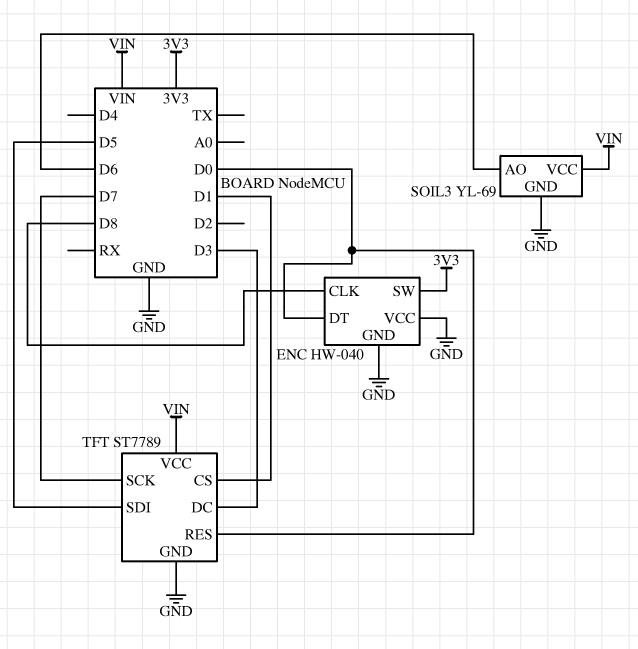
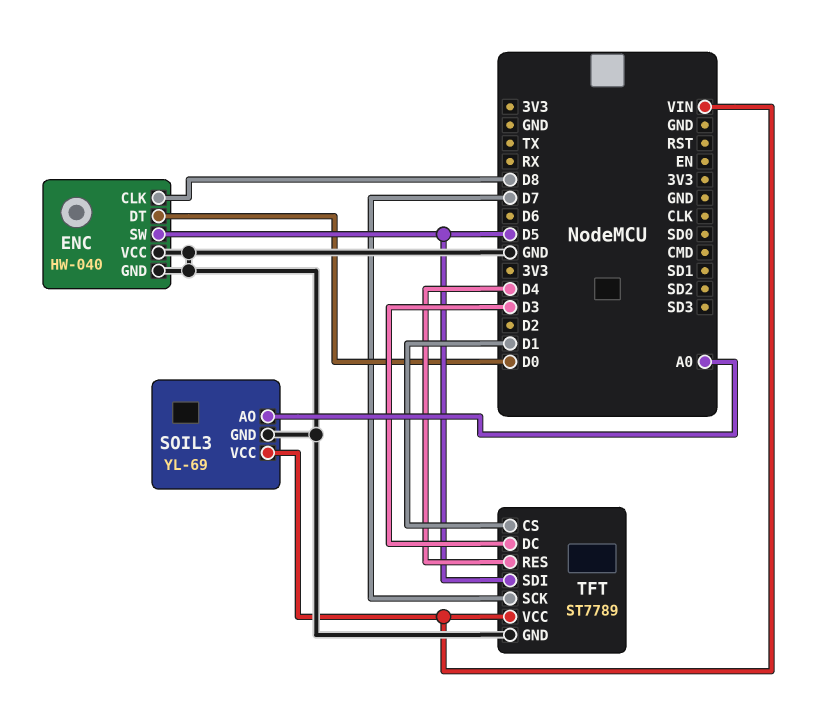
ENC pin SW: 3V3 -> D5
SOIL3 pin AO: D6 -> A0
TFT pin RES: D0 -> D4

